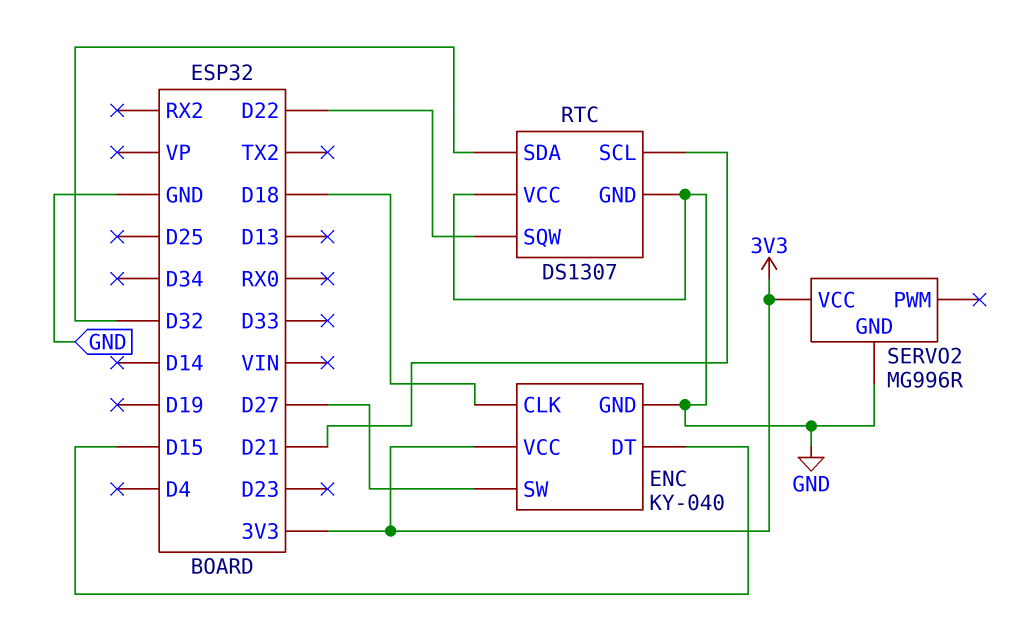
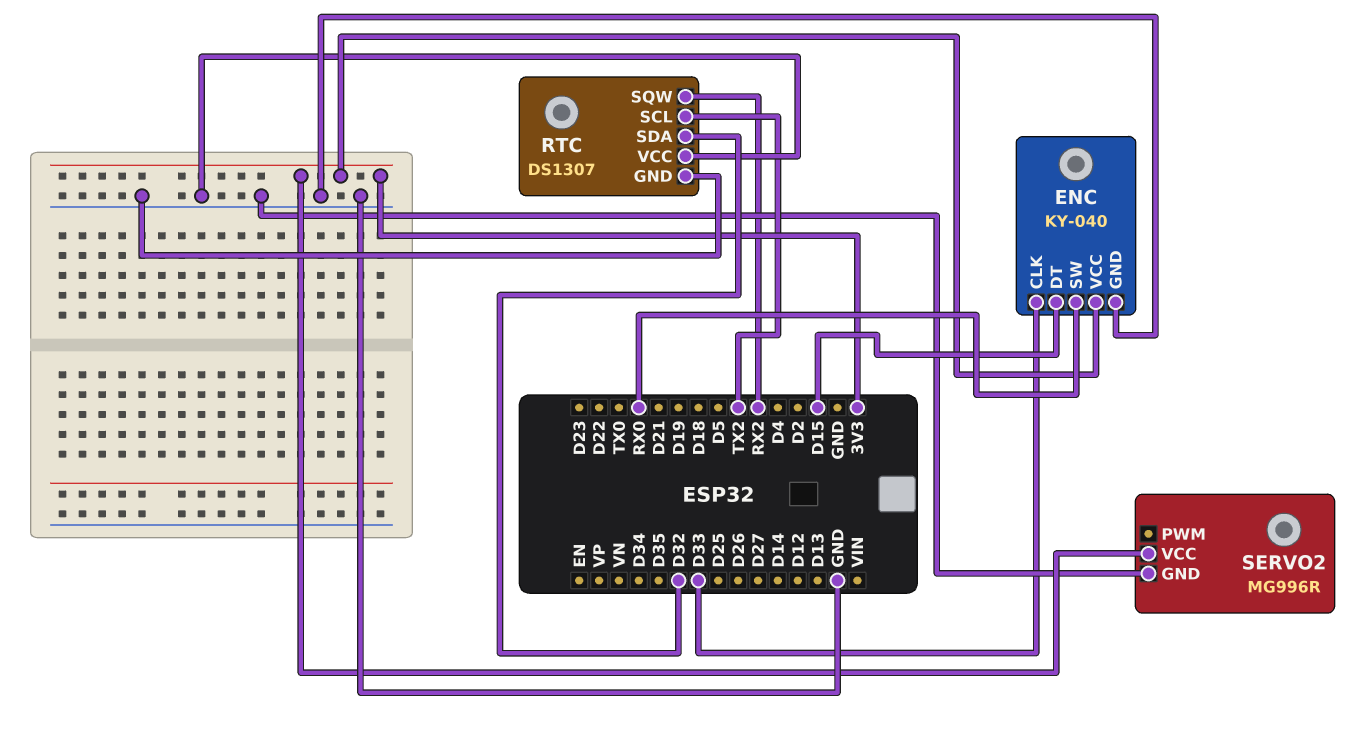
ENC pin CLK: D18 -> D33
ENC pin SW: D27 -> RX0
RTC pin SCL: D21 -> TX2
RTC pin SQW: D22 -> RX2

